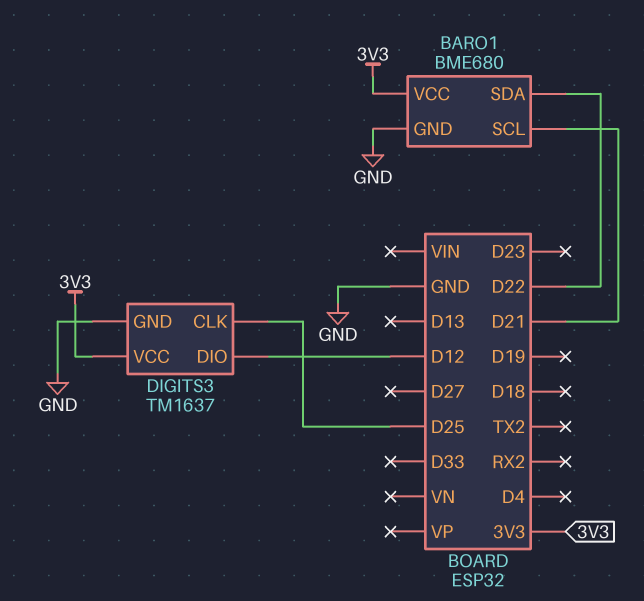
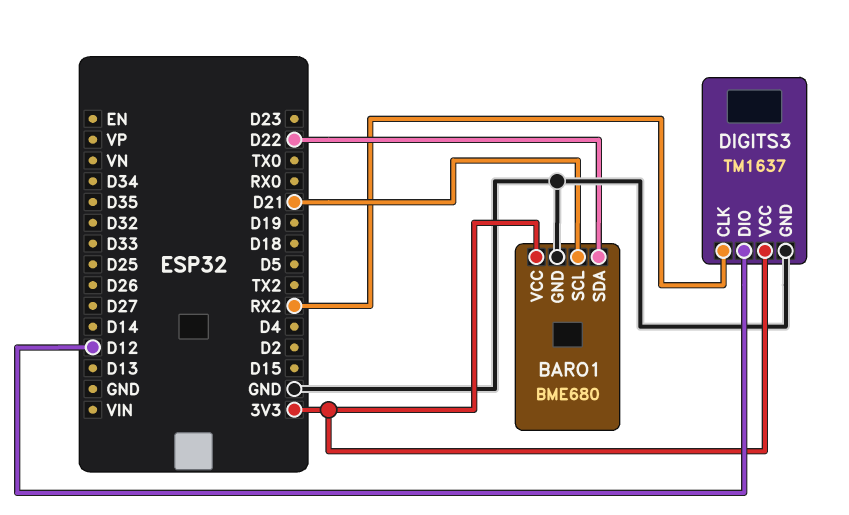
DIGITS3 pin CLK: D25 -> RX2

